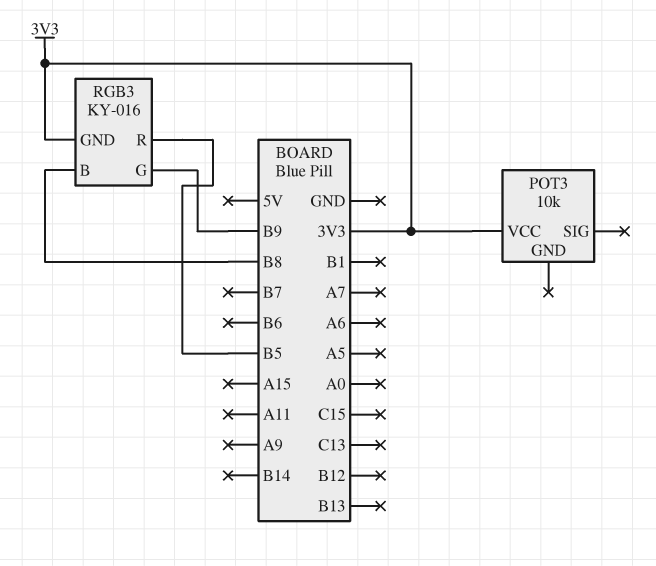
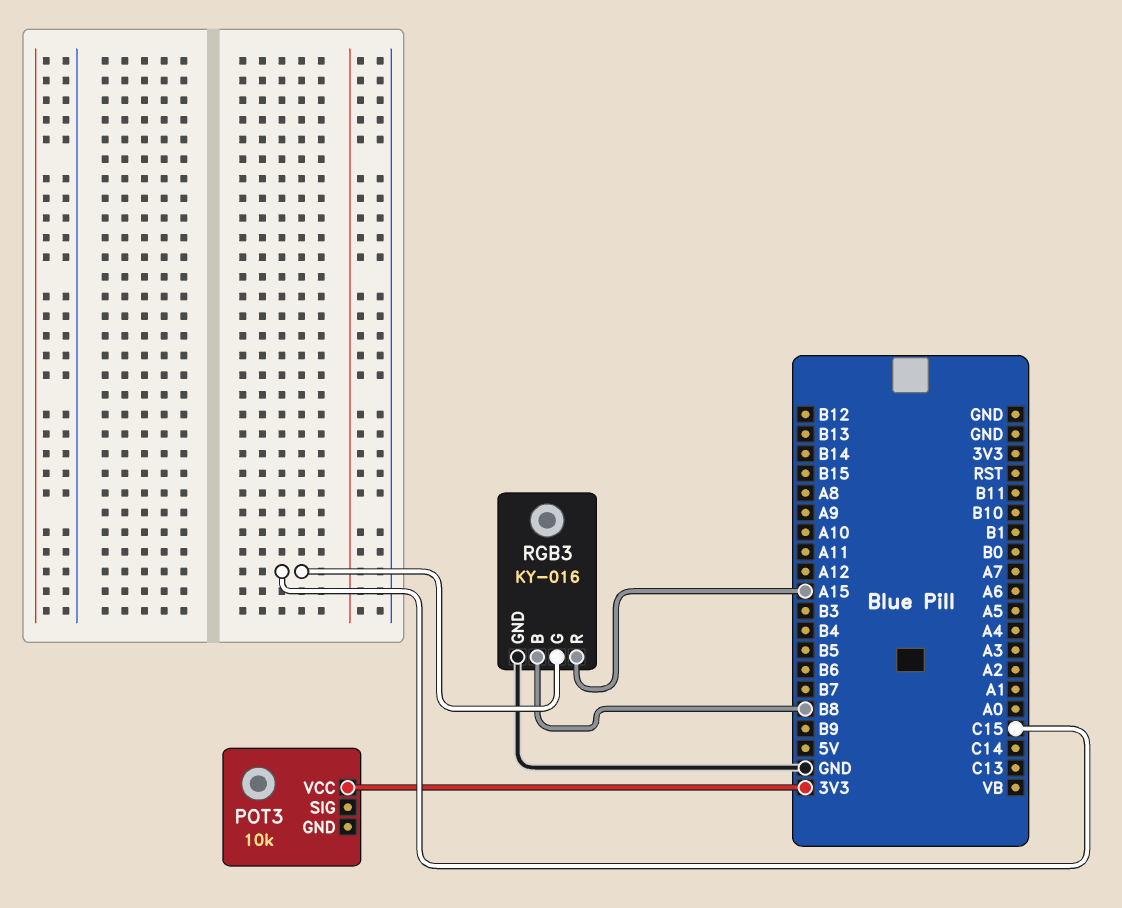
RGB3 pin G: B9 -> C15
RGB3 pin GND: 3V3 -> GND
RGB3 pin R: B5 -> A15

